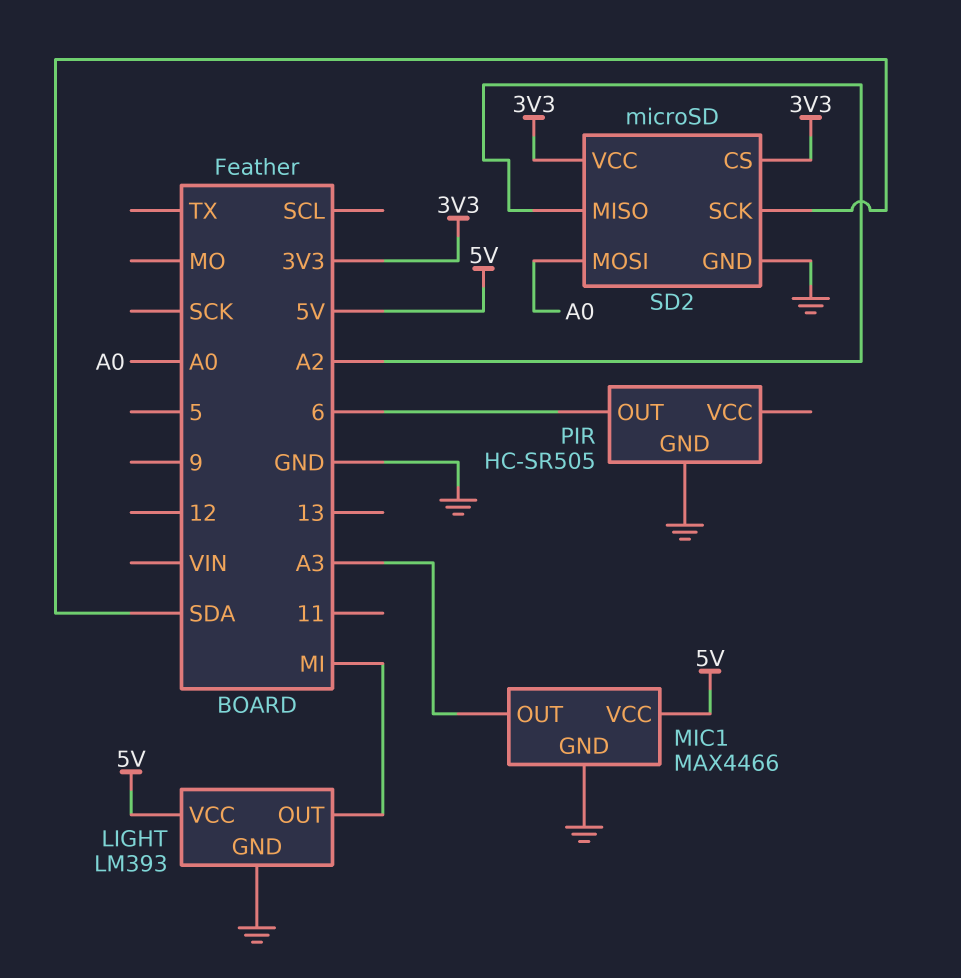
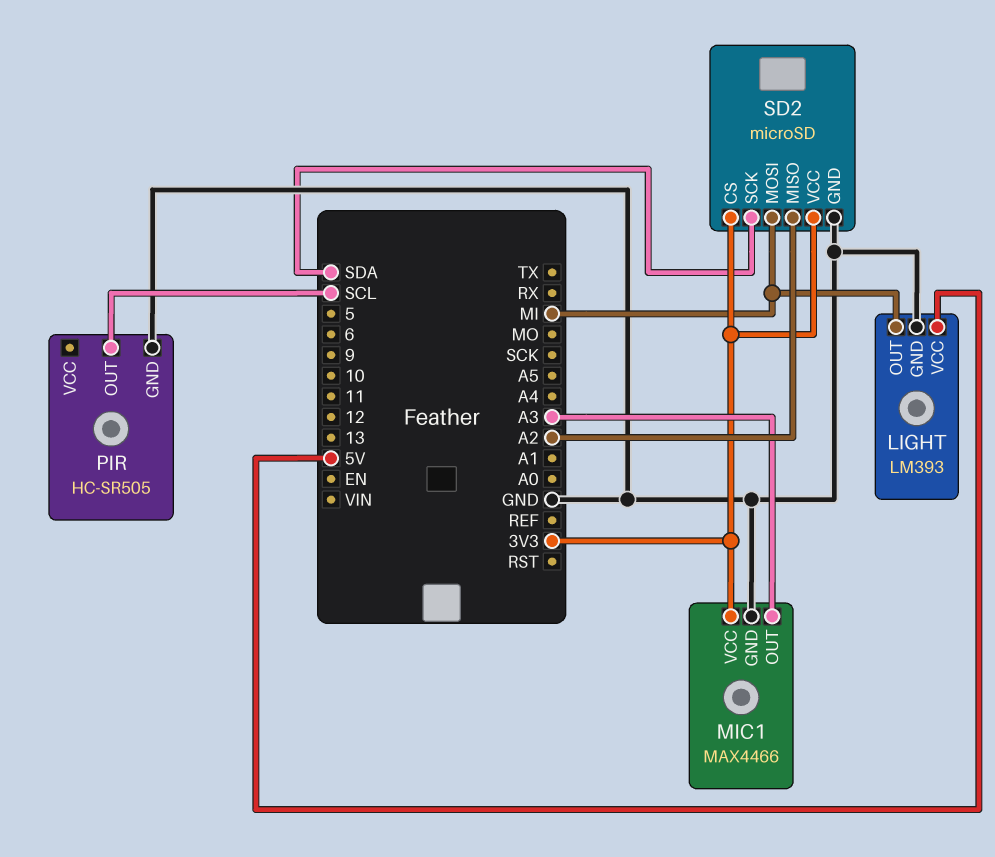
MIC1 pin VCC: 5V -> 3V3
PIR pin OUT: 6 -> SCL
SD2 pin MOSI: A0 -> MI

